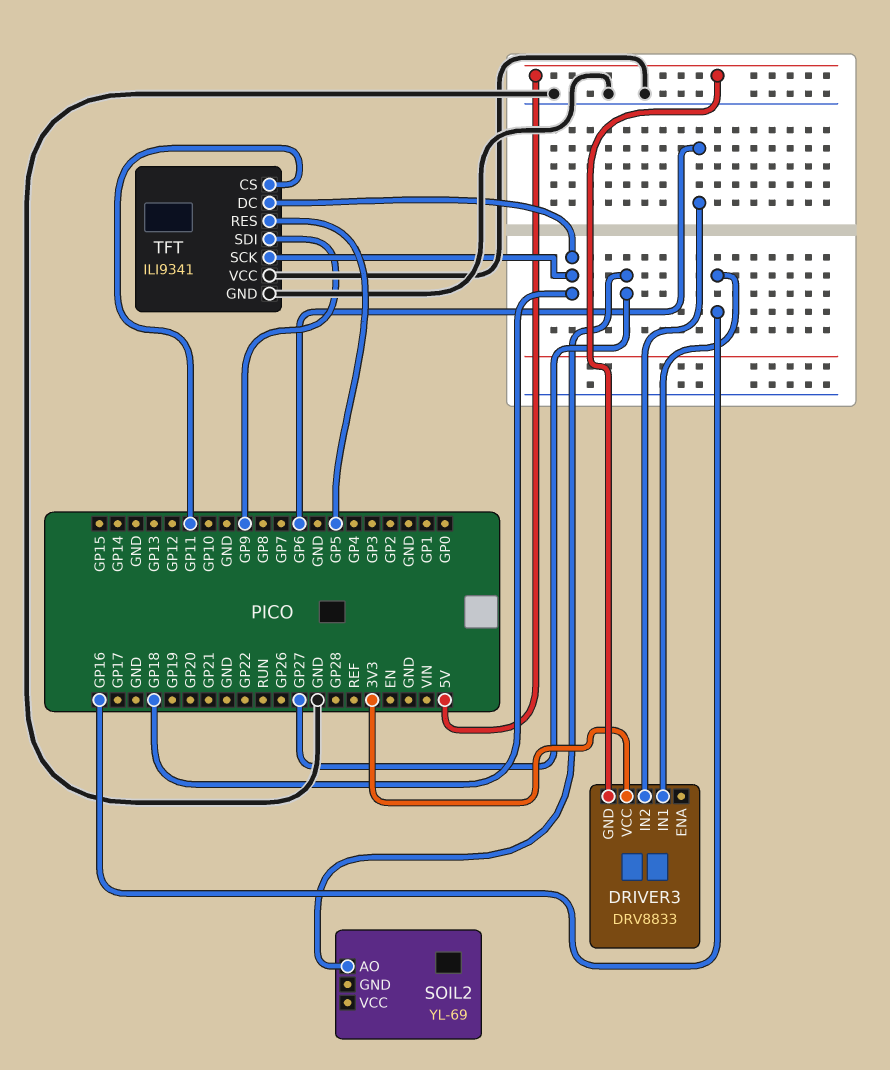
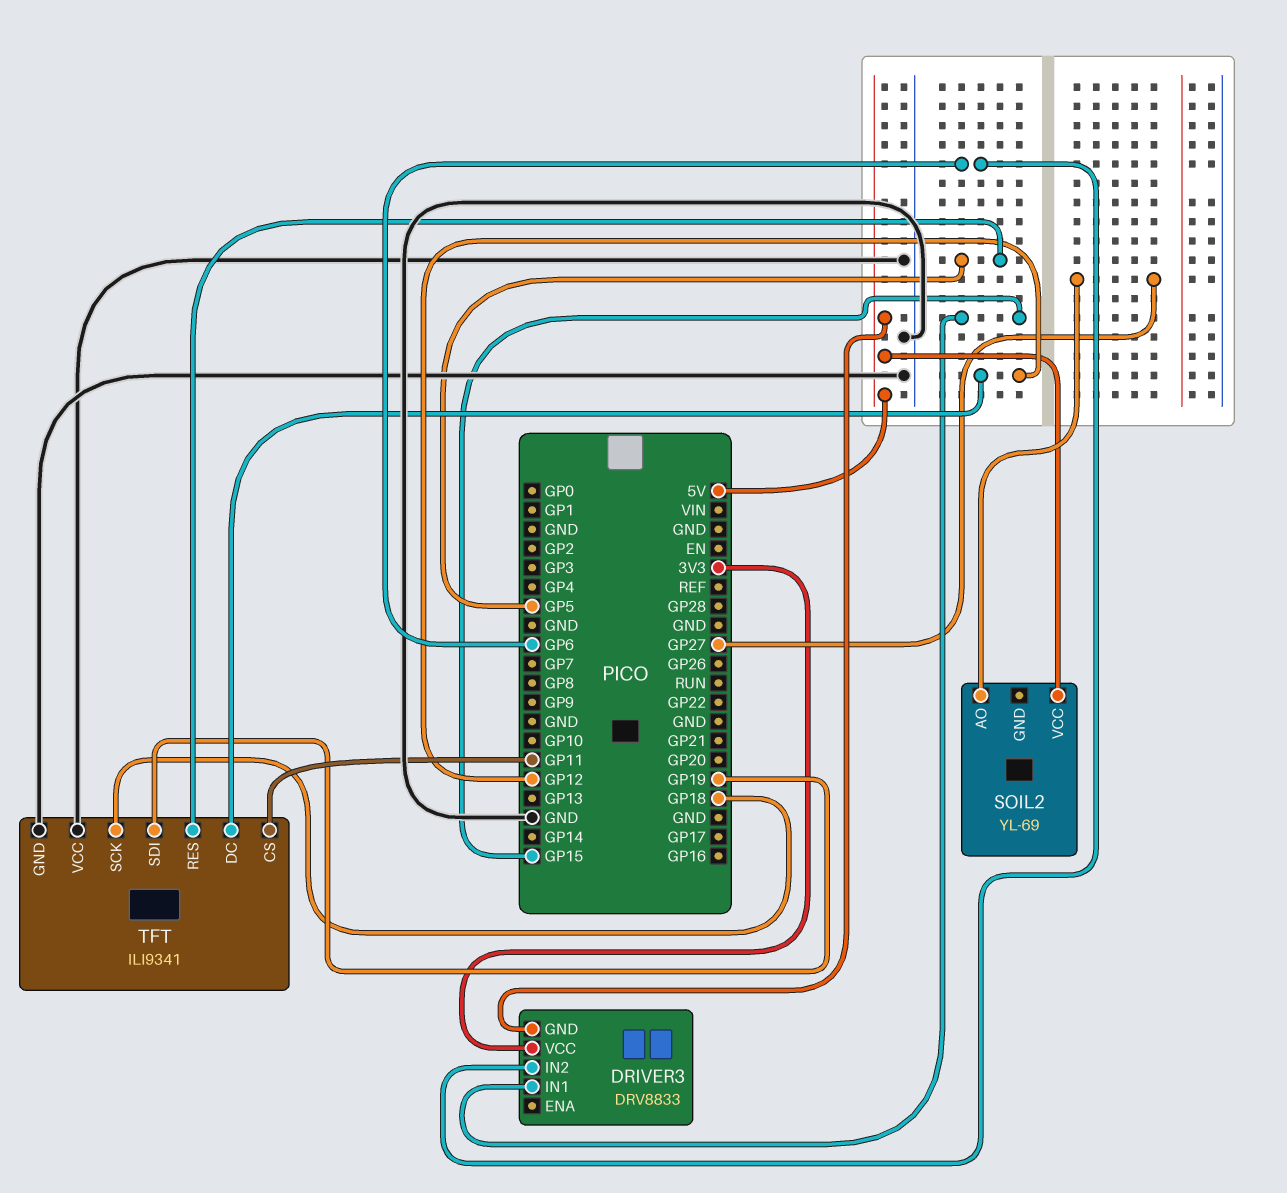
DRIVER3 pin IN1: GP16 -> GP15
SOIL2 pin VCC: none -> 5V
TFT pin DC: GP18 -> GP12
TFT pin SDI: GP9 -> GP19

